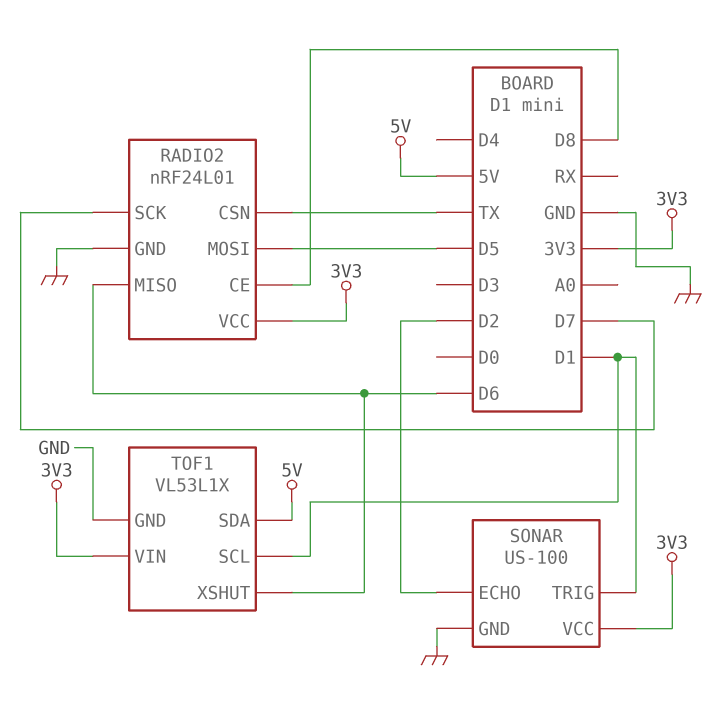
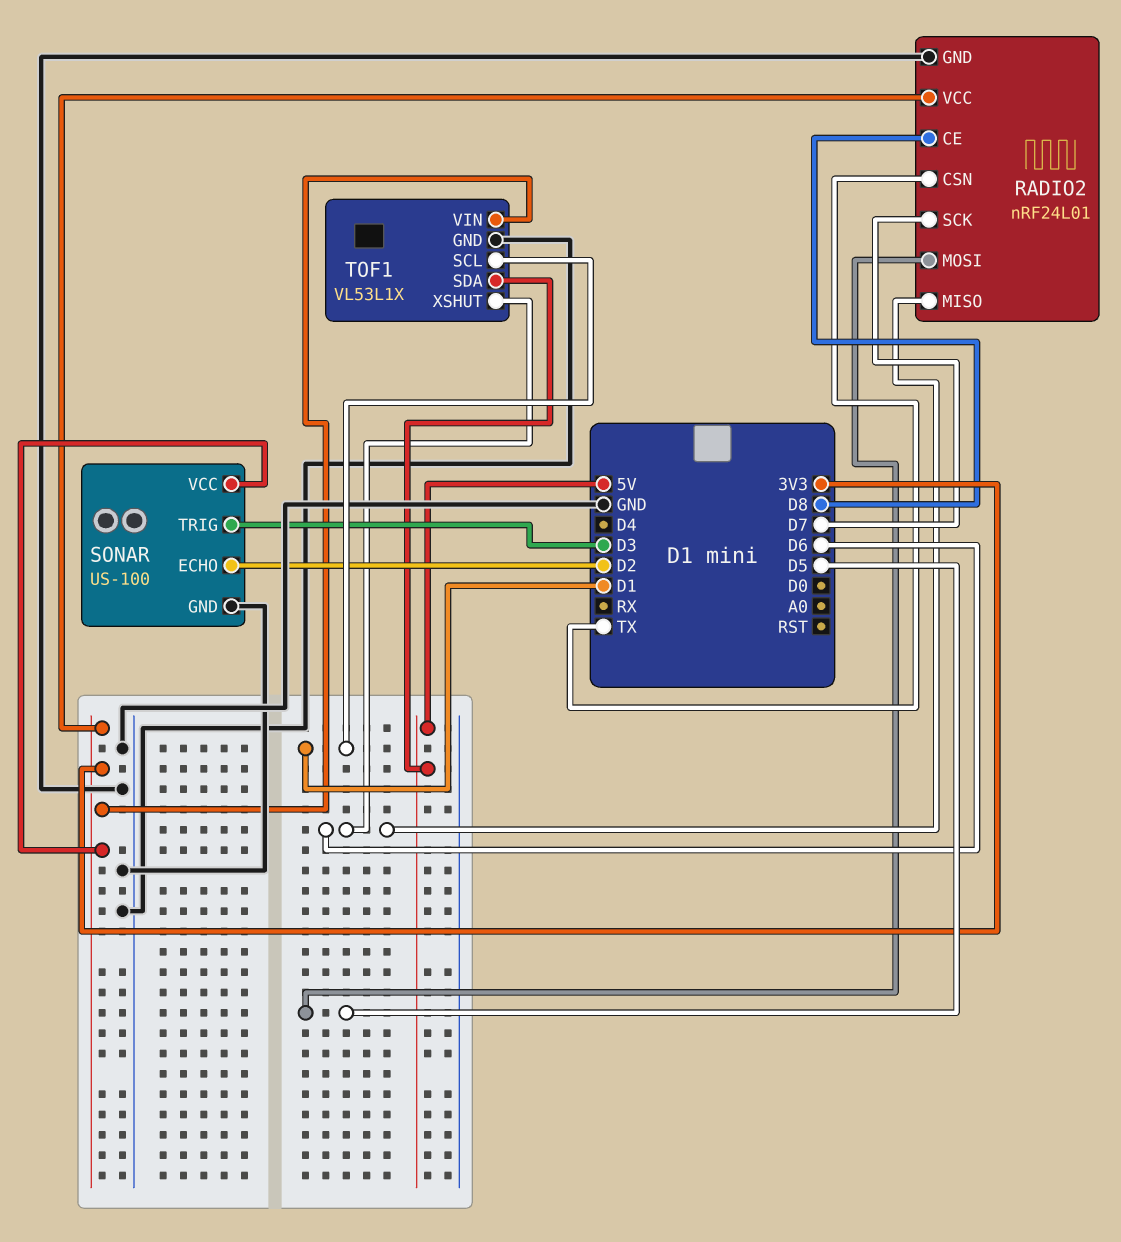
SONAR pin TRIG: D1 -> D3

